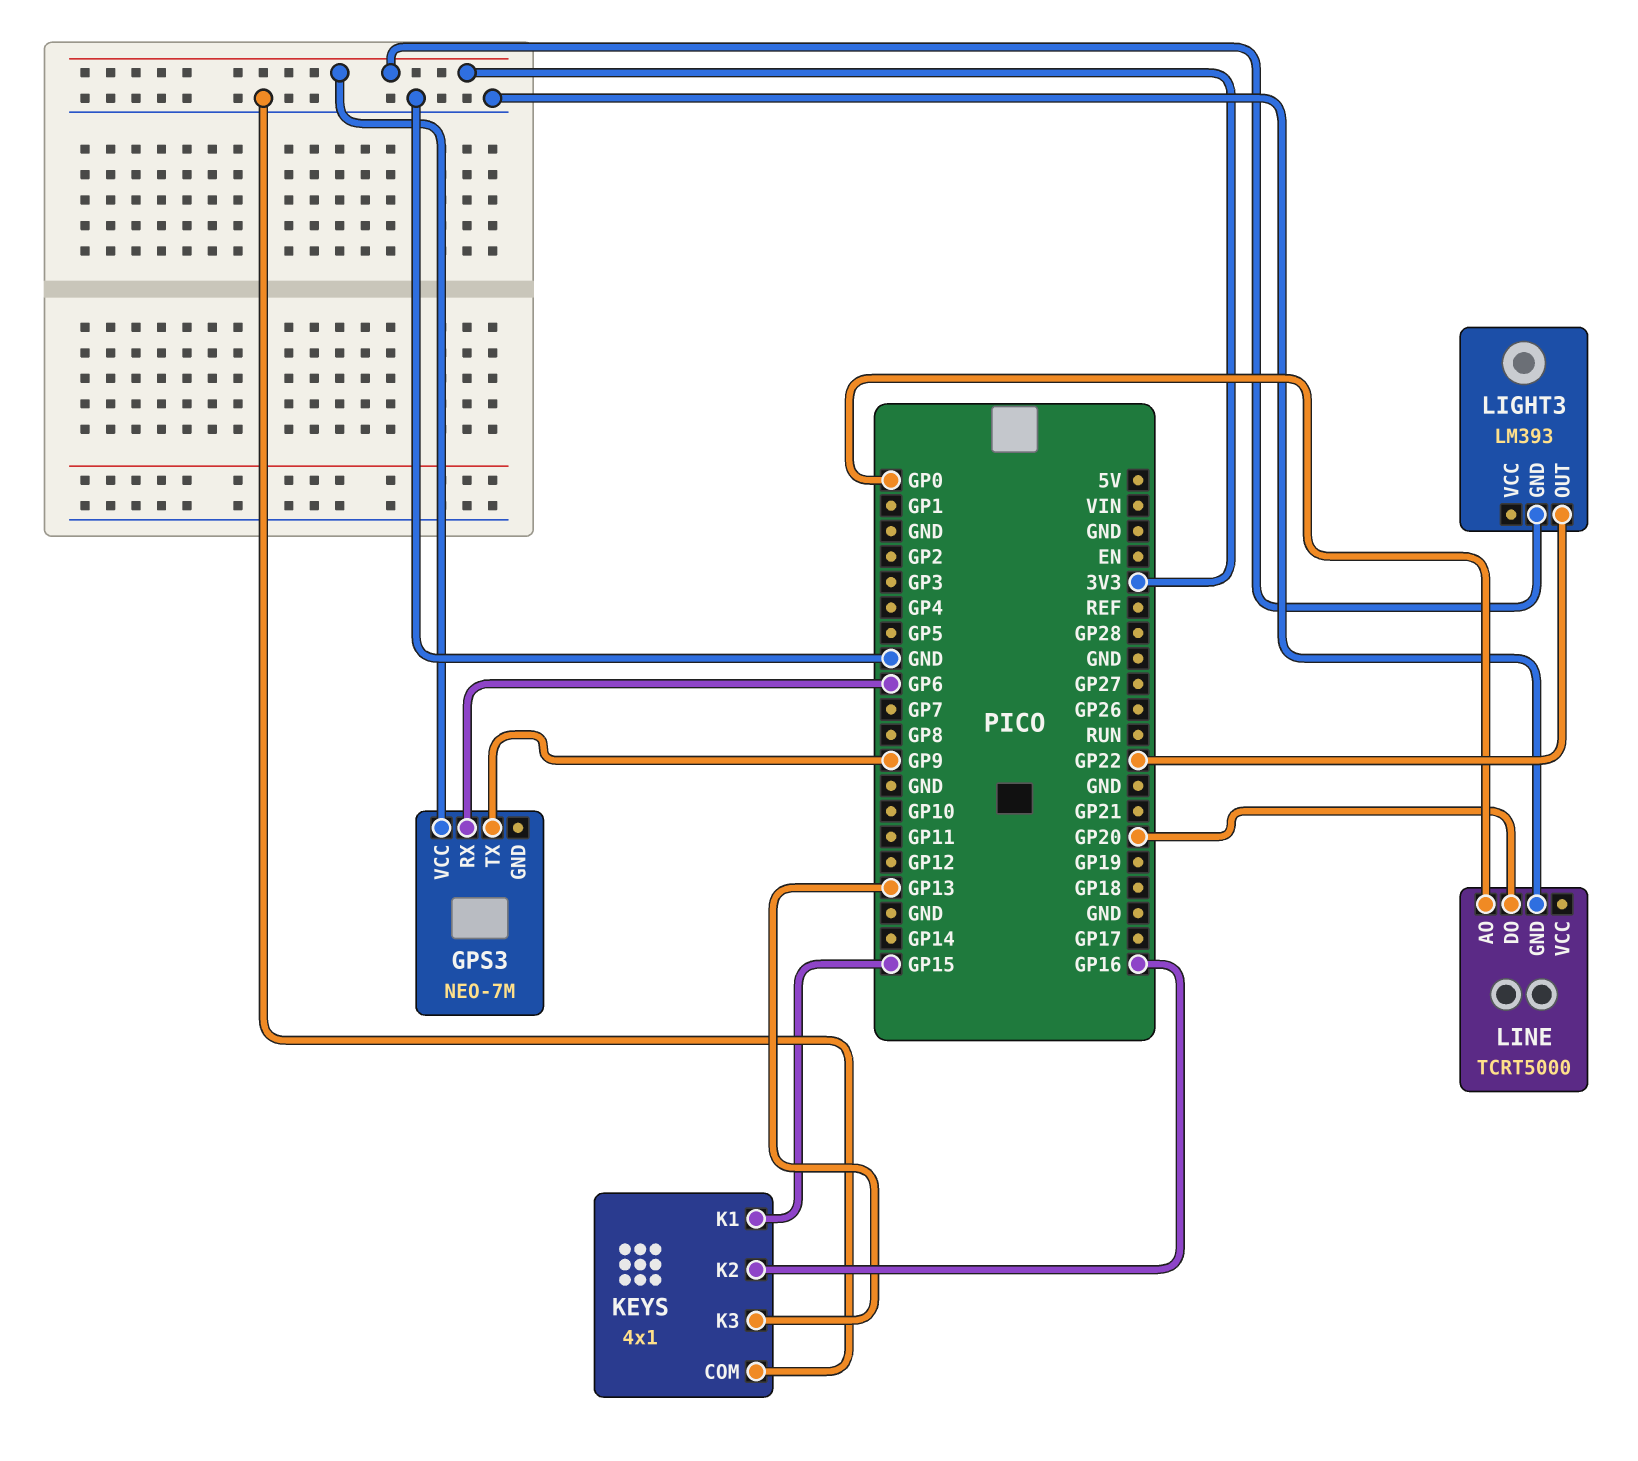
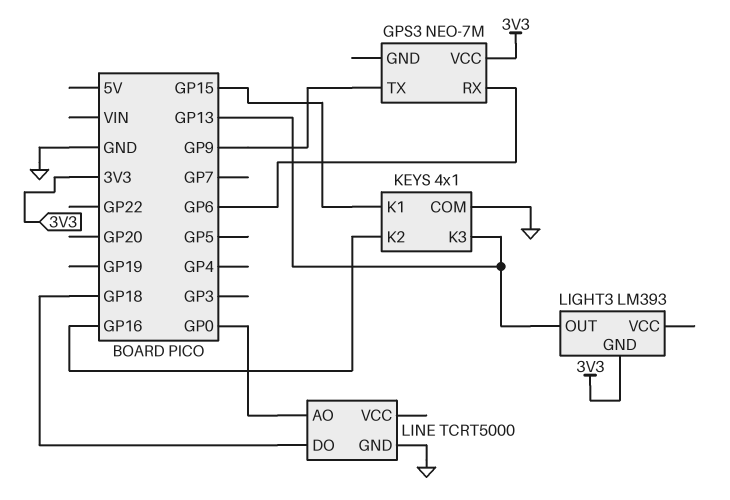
LIGHT3 pin OUT: GP22 -> GP13
LINE pin DO: GP20 -> GP18

